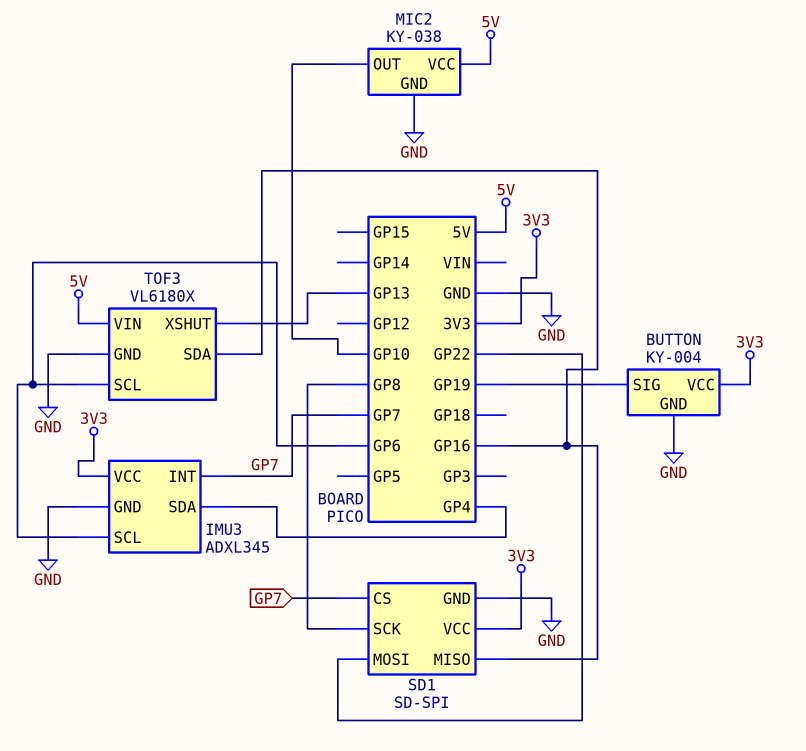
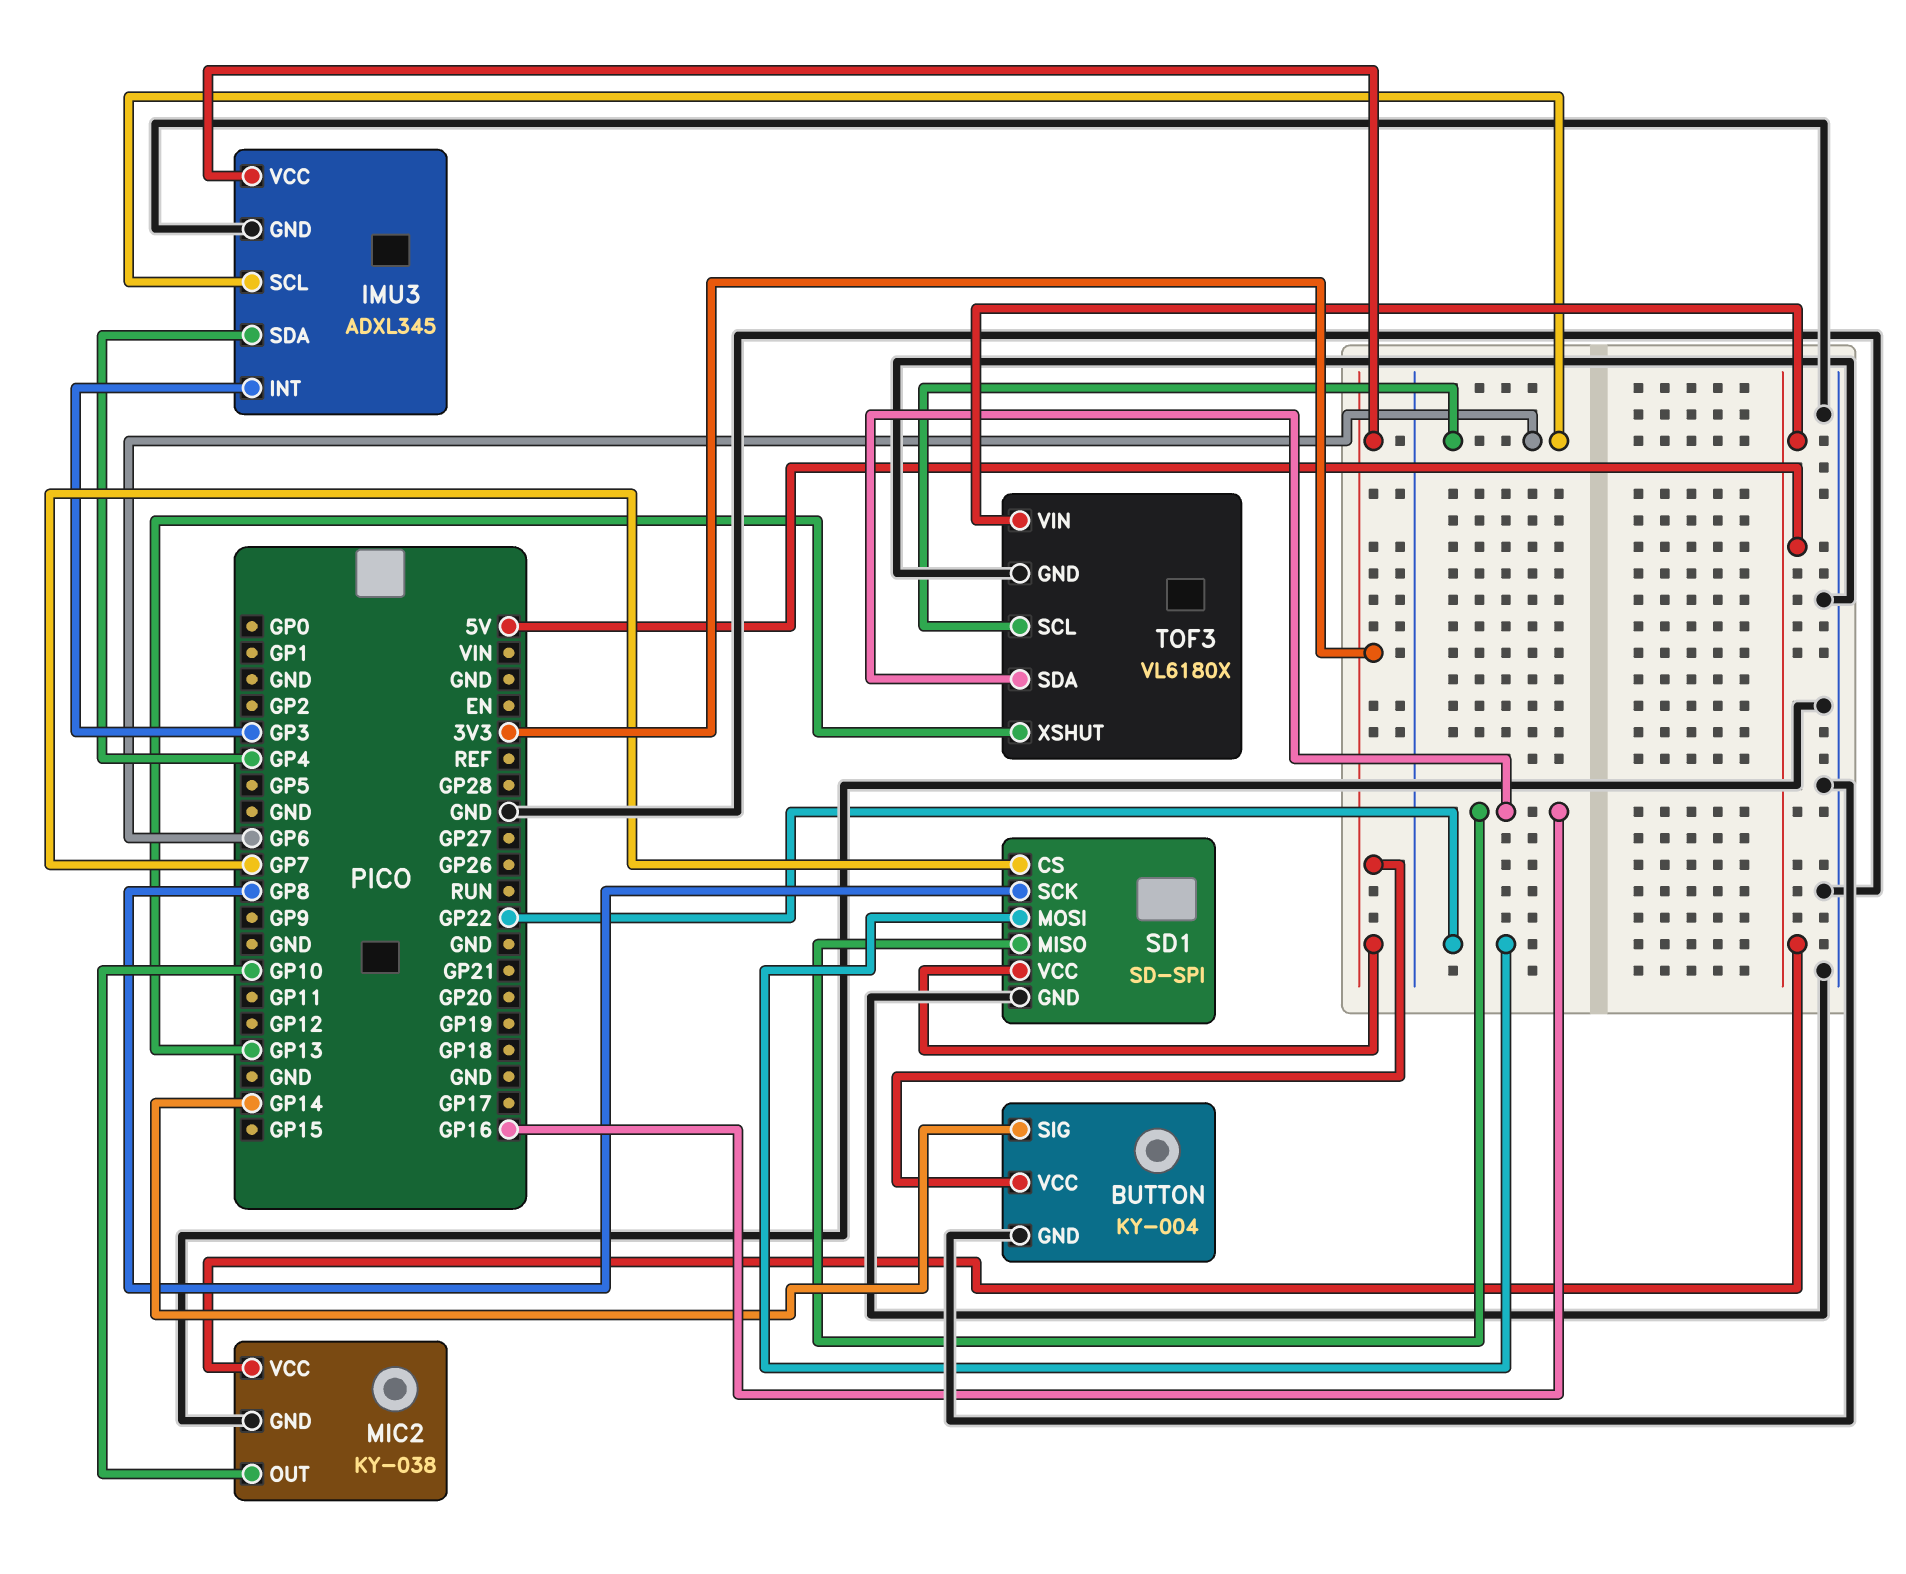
BUTTON pin SIG: GP19 -> GP14
IMU3 pin INT: GP7 -> GP3

